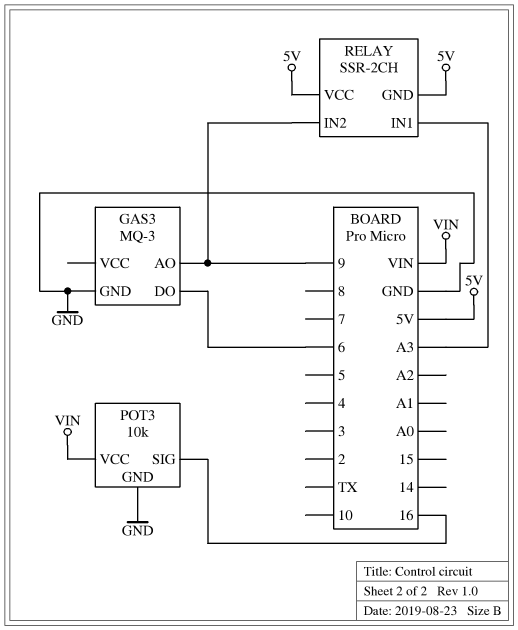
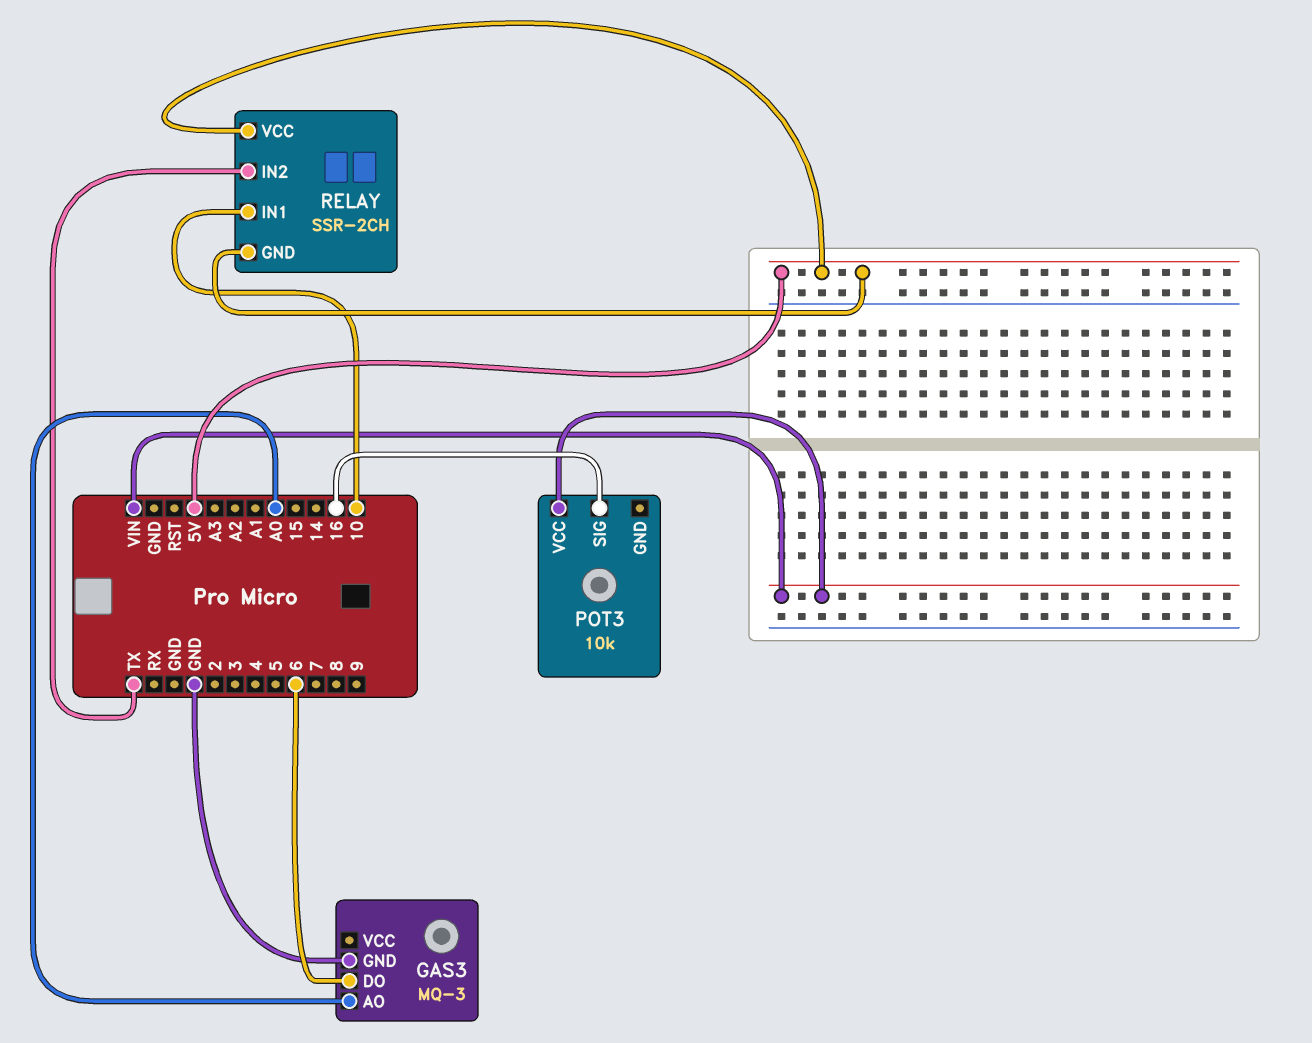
GAS3 pin AO: 9 -> A0
POT3 pin GND: GND -> none
RELAY pin IN1: A3 -> 10
RELAY pin IN2: 9 -> TX

